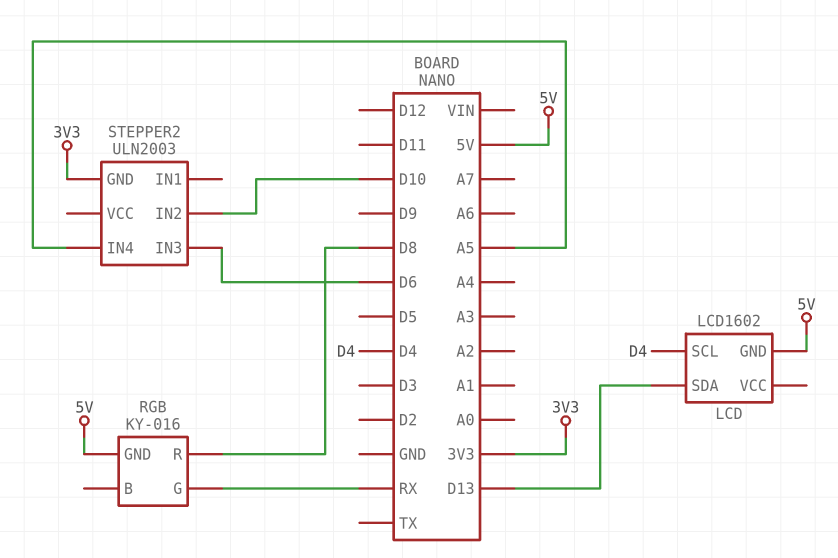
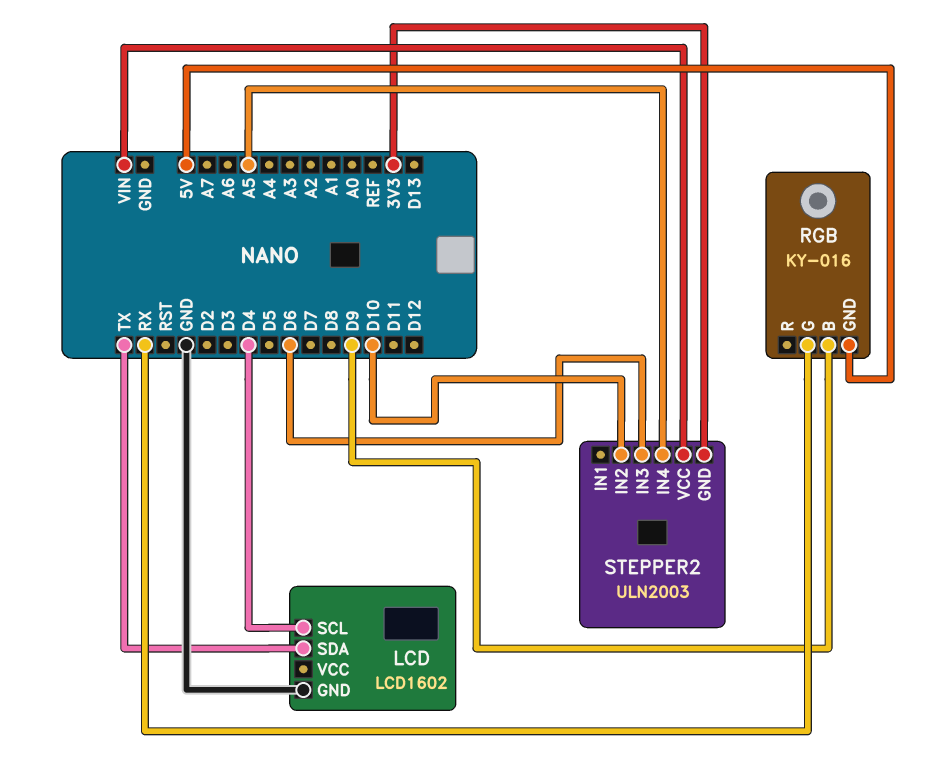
LCD pin GND: 5V -> GND
LCD pin SDA: D13 -> TX
RGB pin B: none -> D9
RGB pin R: D8 -> none
STEPPER2 pin VCC: none -> VIN

